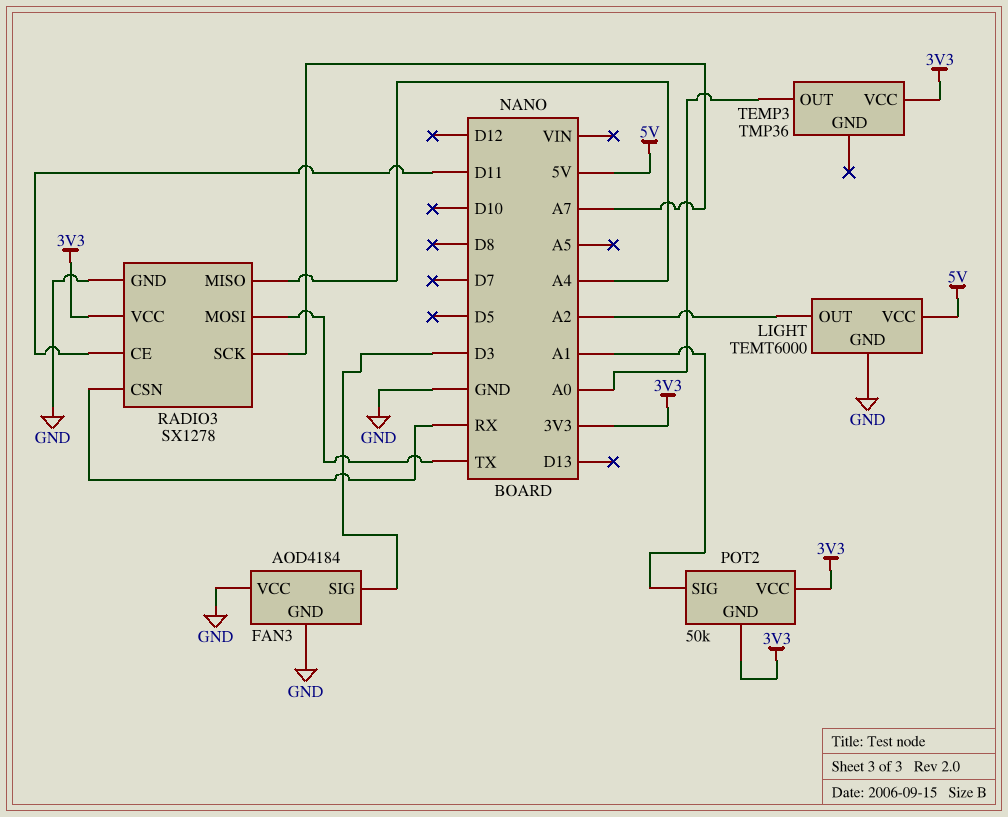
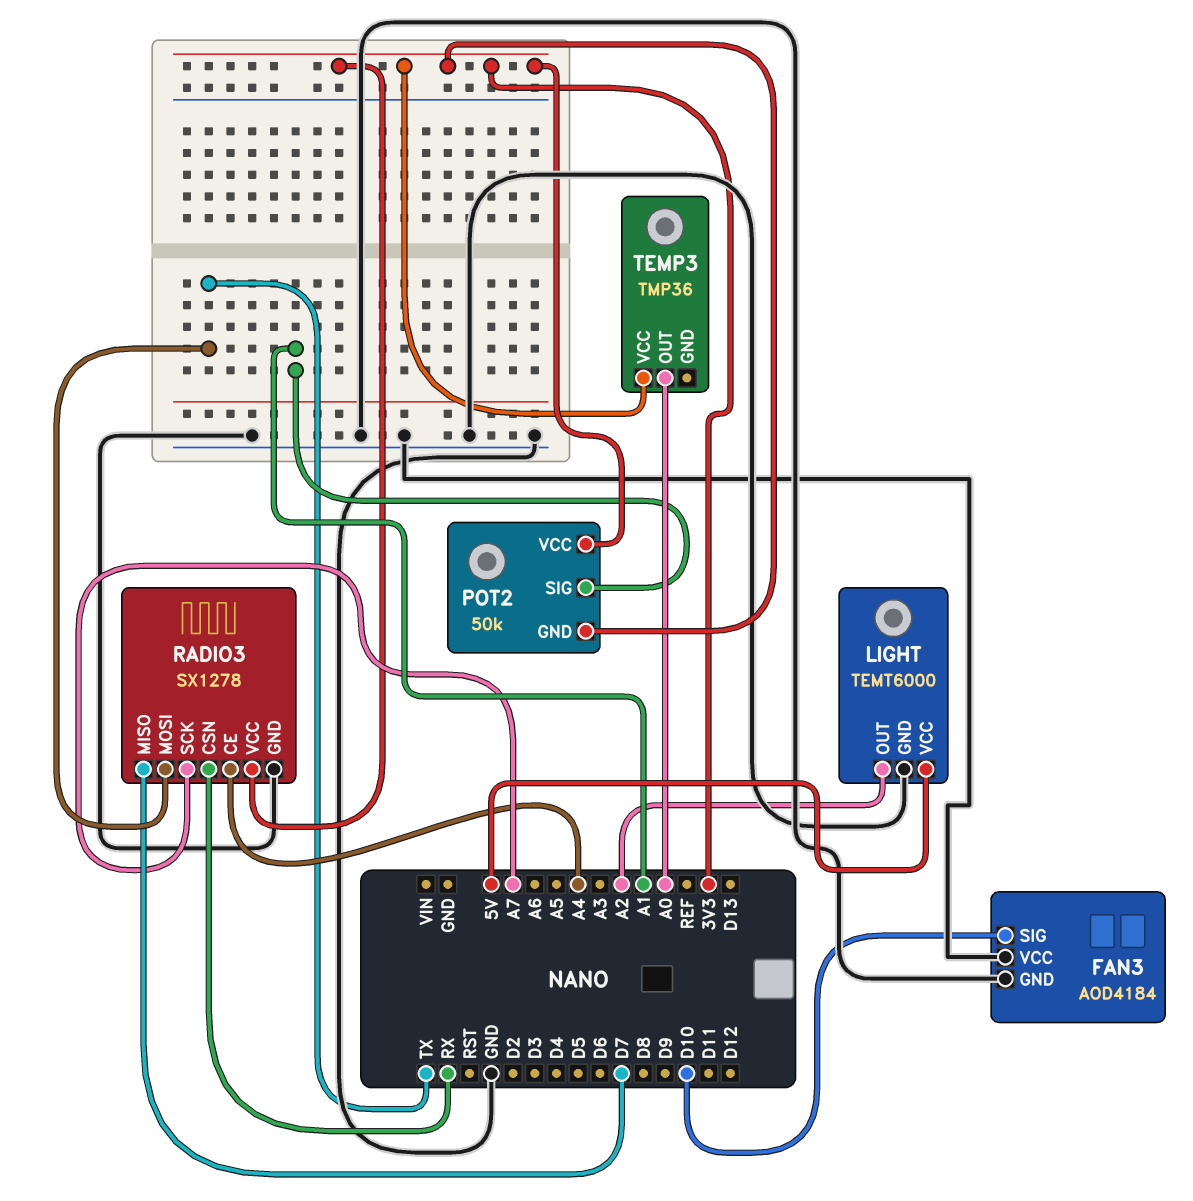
FAN3 pin SIG: D3 -> D10
RADIO3 pin CE: D11 -> A4
RADIO3 pin MISO: A4 -> D7

